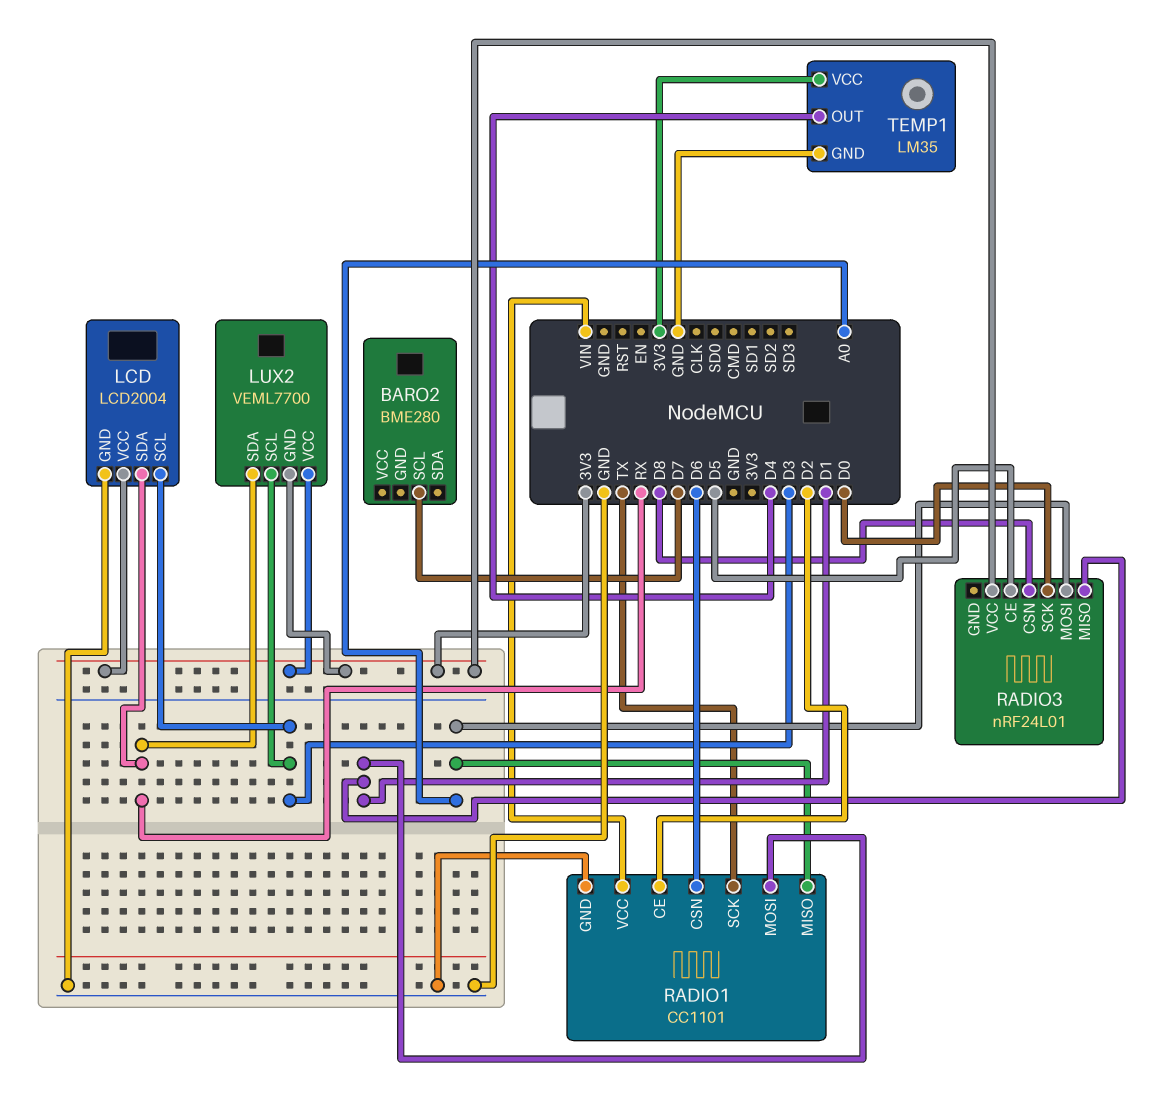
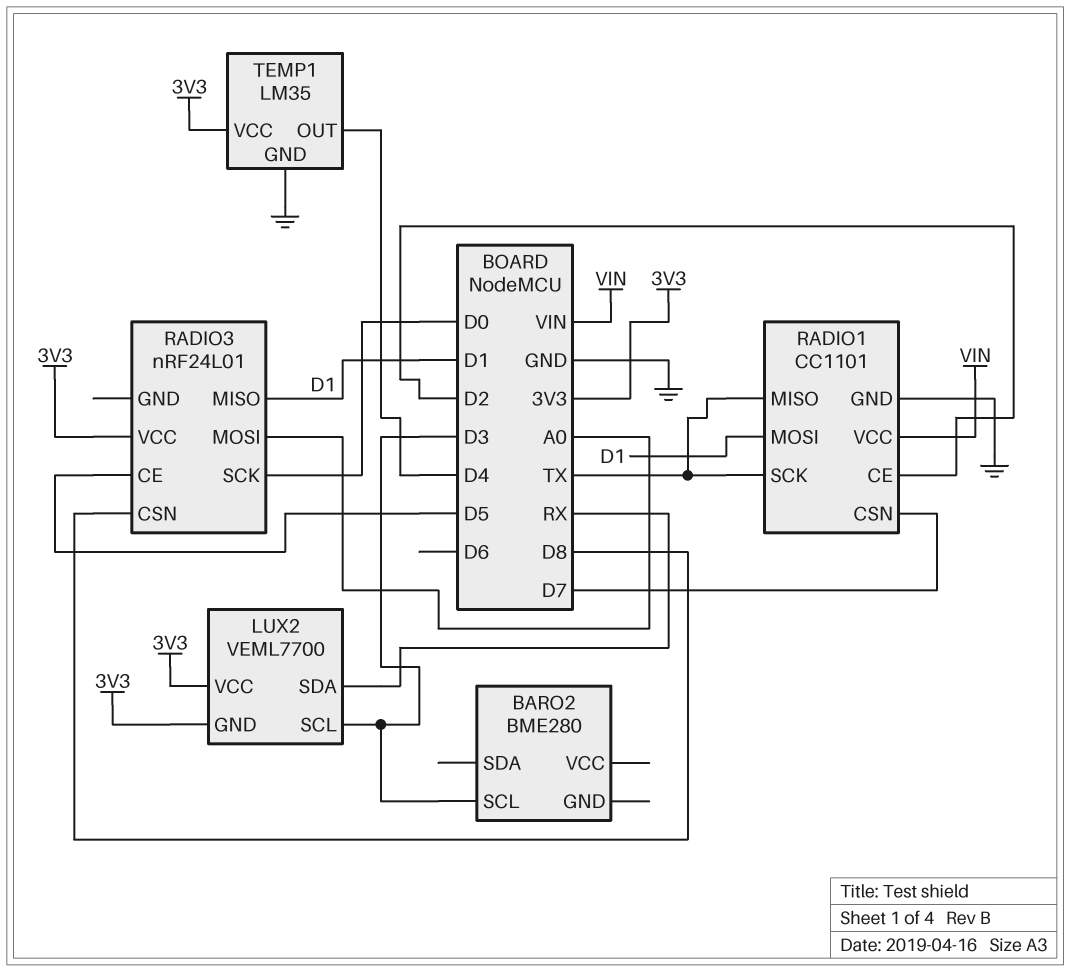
BARO2 pin SCL: D7 -> D3
LCD: LCD2004 -> none
LCD pin GND: GND -> none
LCD pin SCL: D3 -> none
LCD pin SDA: RX -> none
LCD pin VCC: 3V3 -> none
RADIO1 pin CSN: D6 -> D7
RADIO1 pin MISO: A0 -> TX

